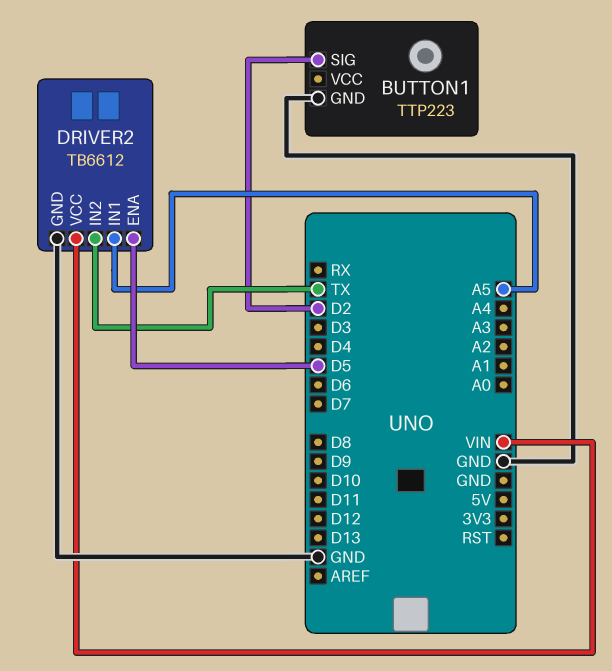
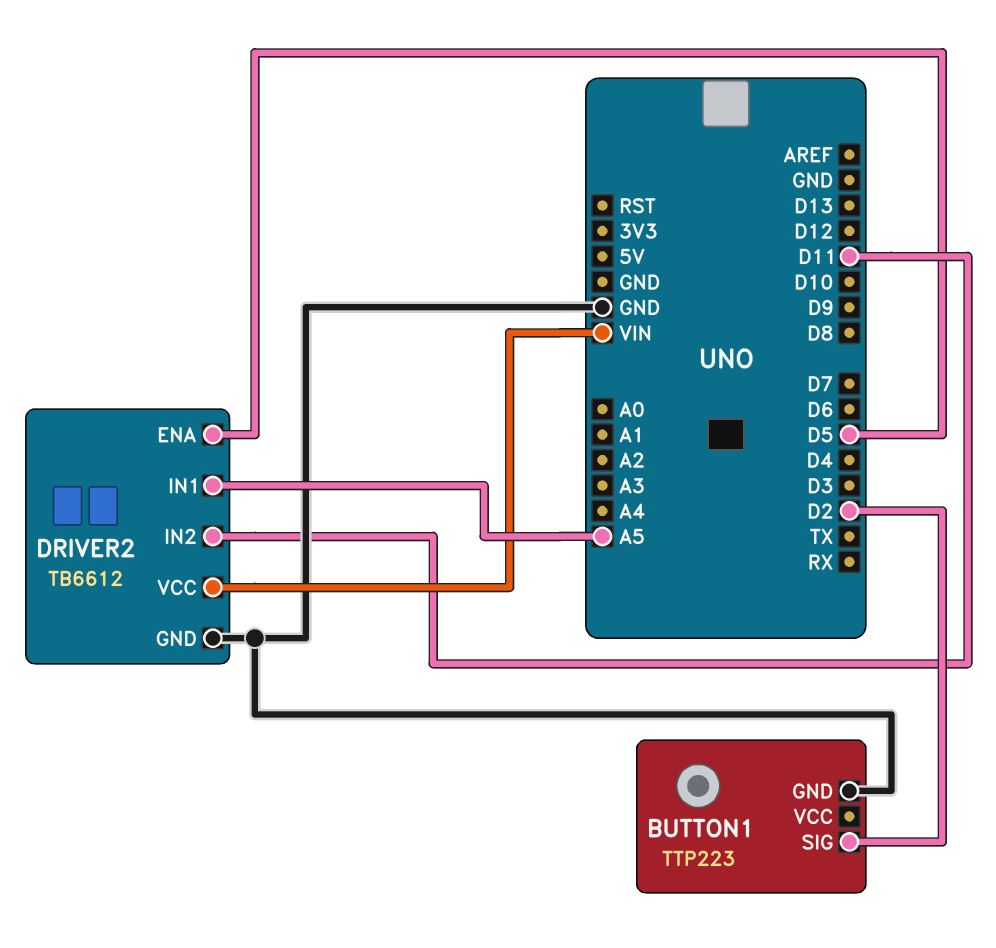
DRIVER2 pin IN2: TX -> D11

